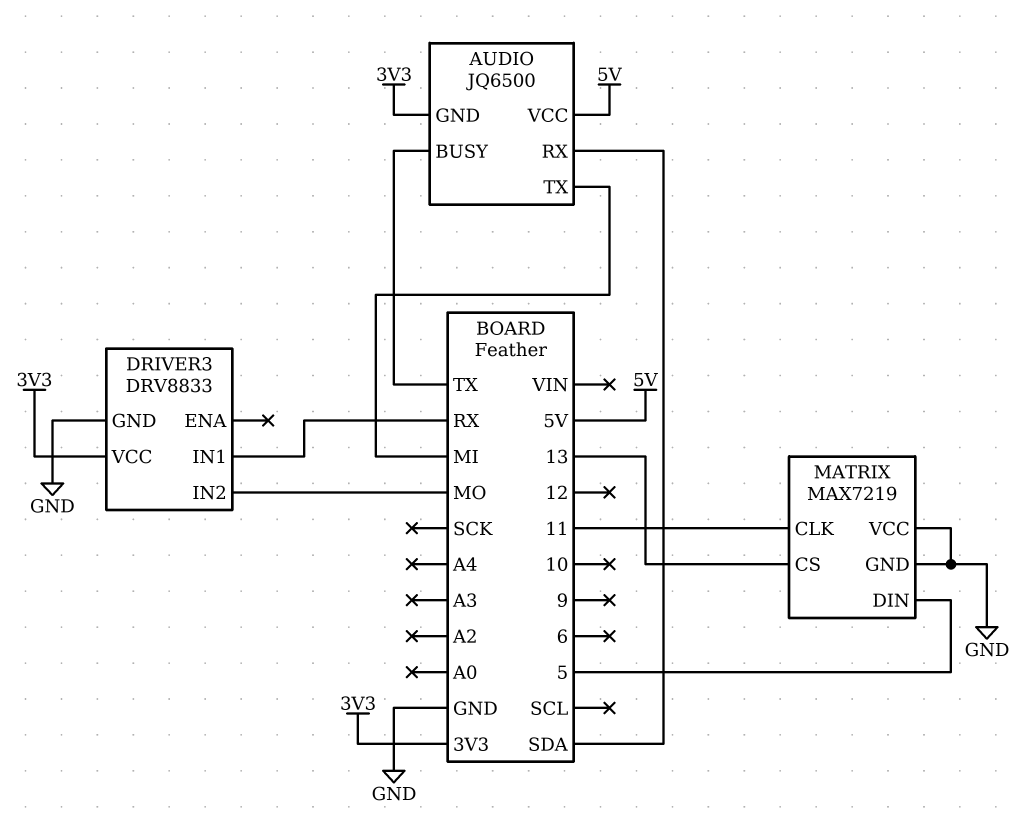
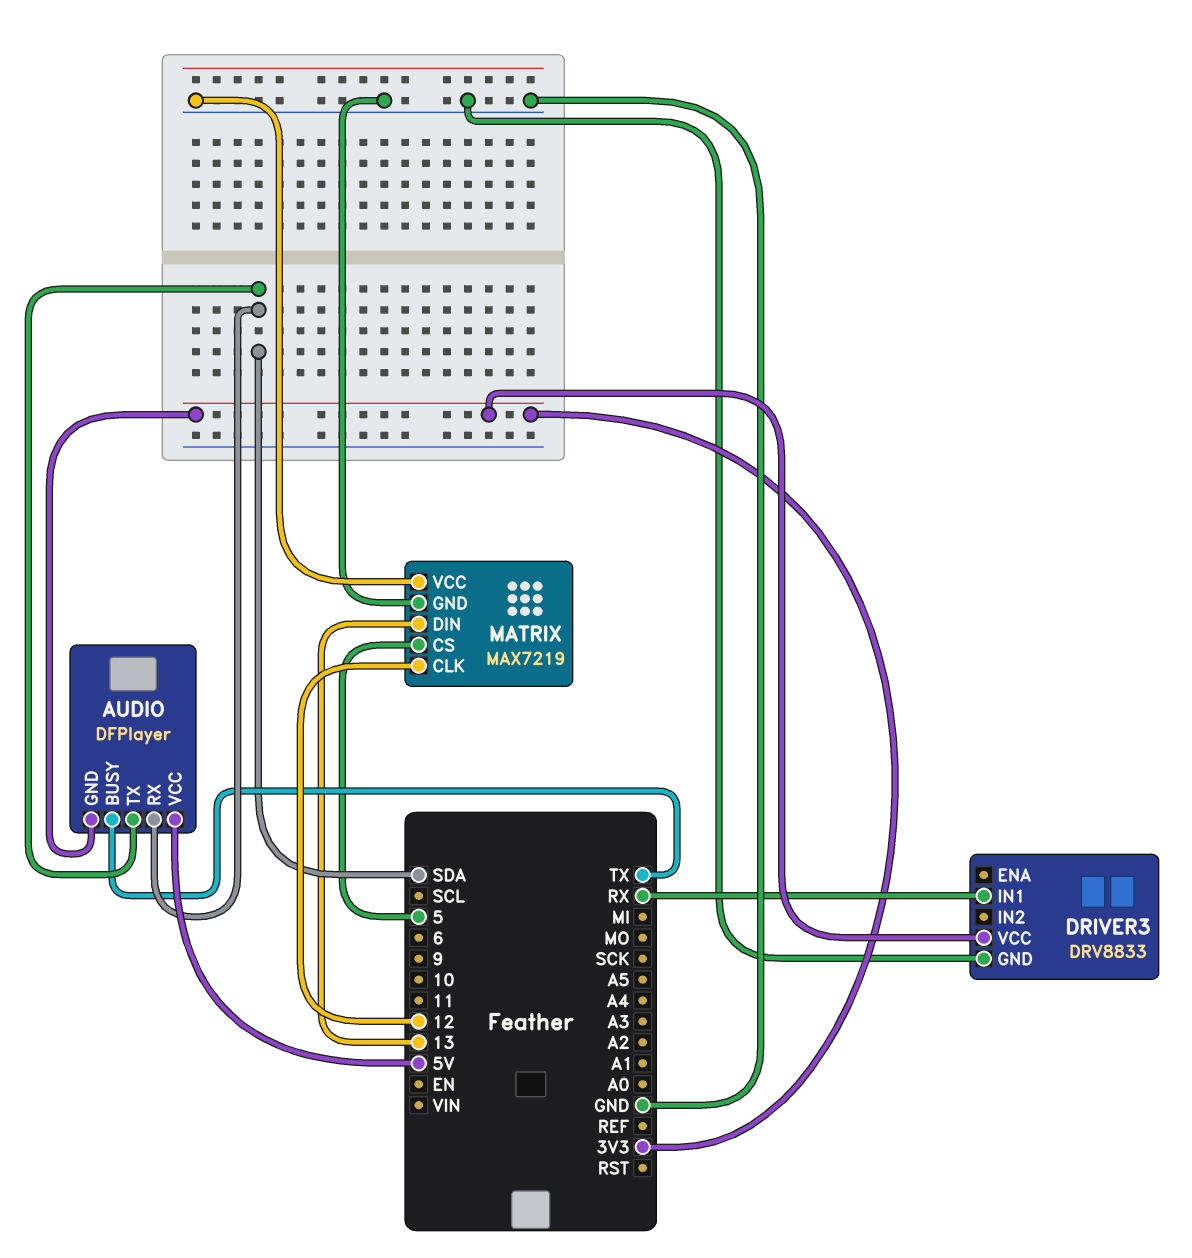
AUDIO: JQ6500 -> DFPlayer
AUDIO pin TX: MI -> SDA
DRIVER3 pin IN2: MO -> none
MATRIX pin CLK: 11 -> 12
MATRIX pin CS: 13 -> 5
MATRIX pin DIN: 5 -> 13

